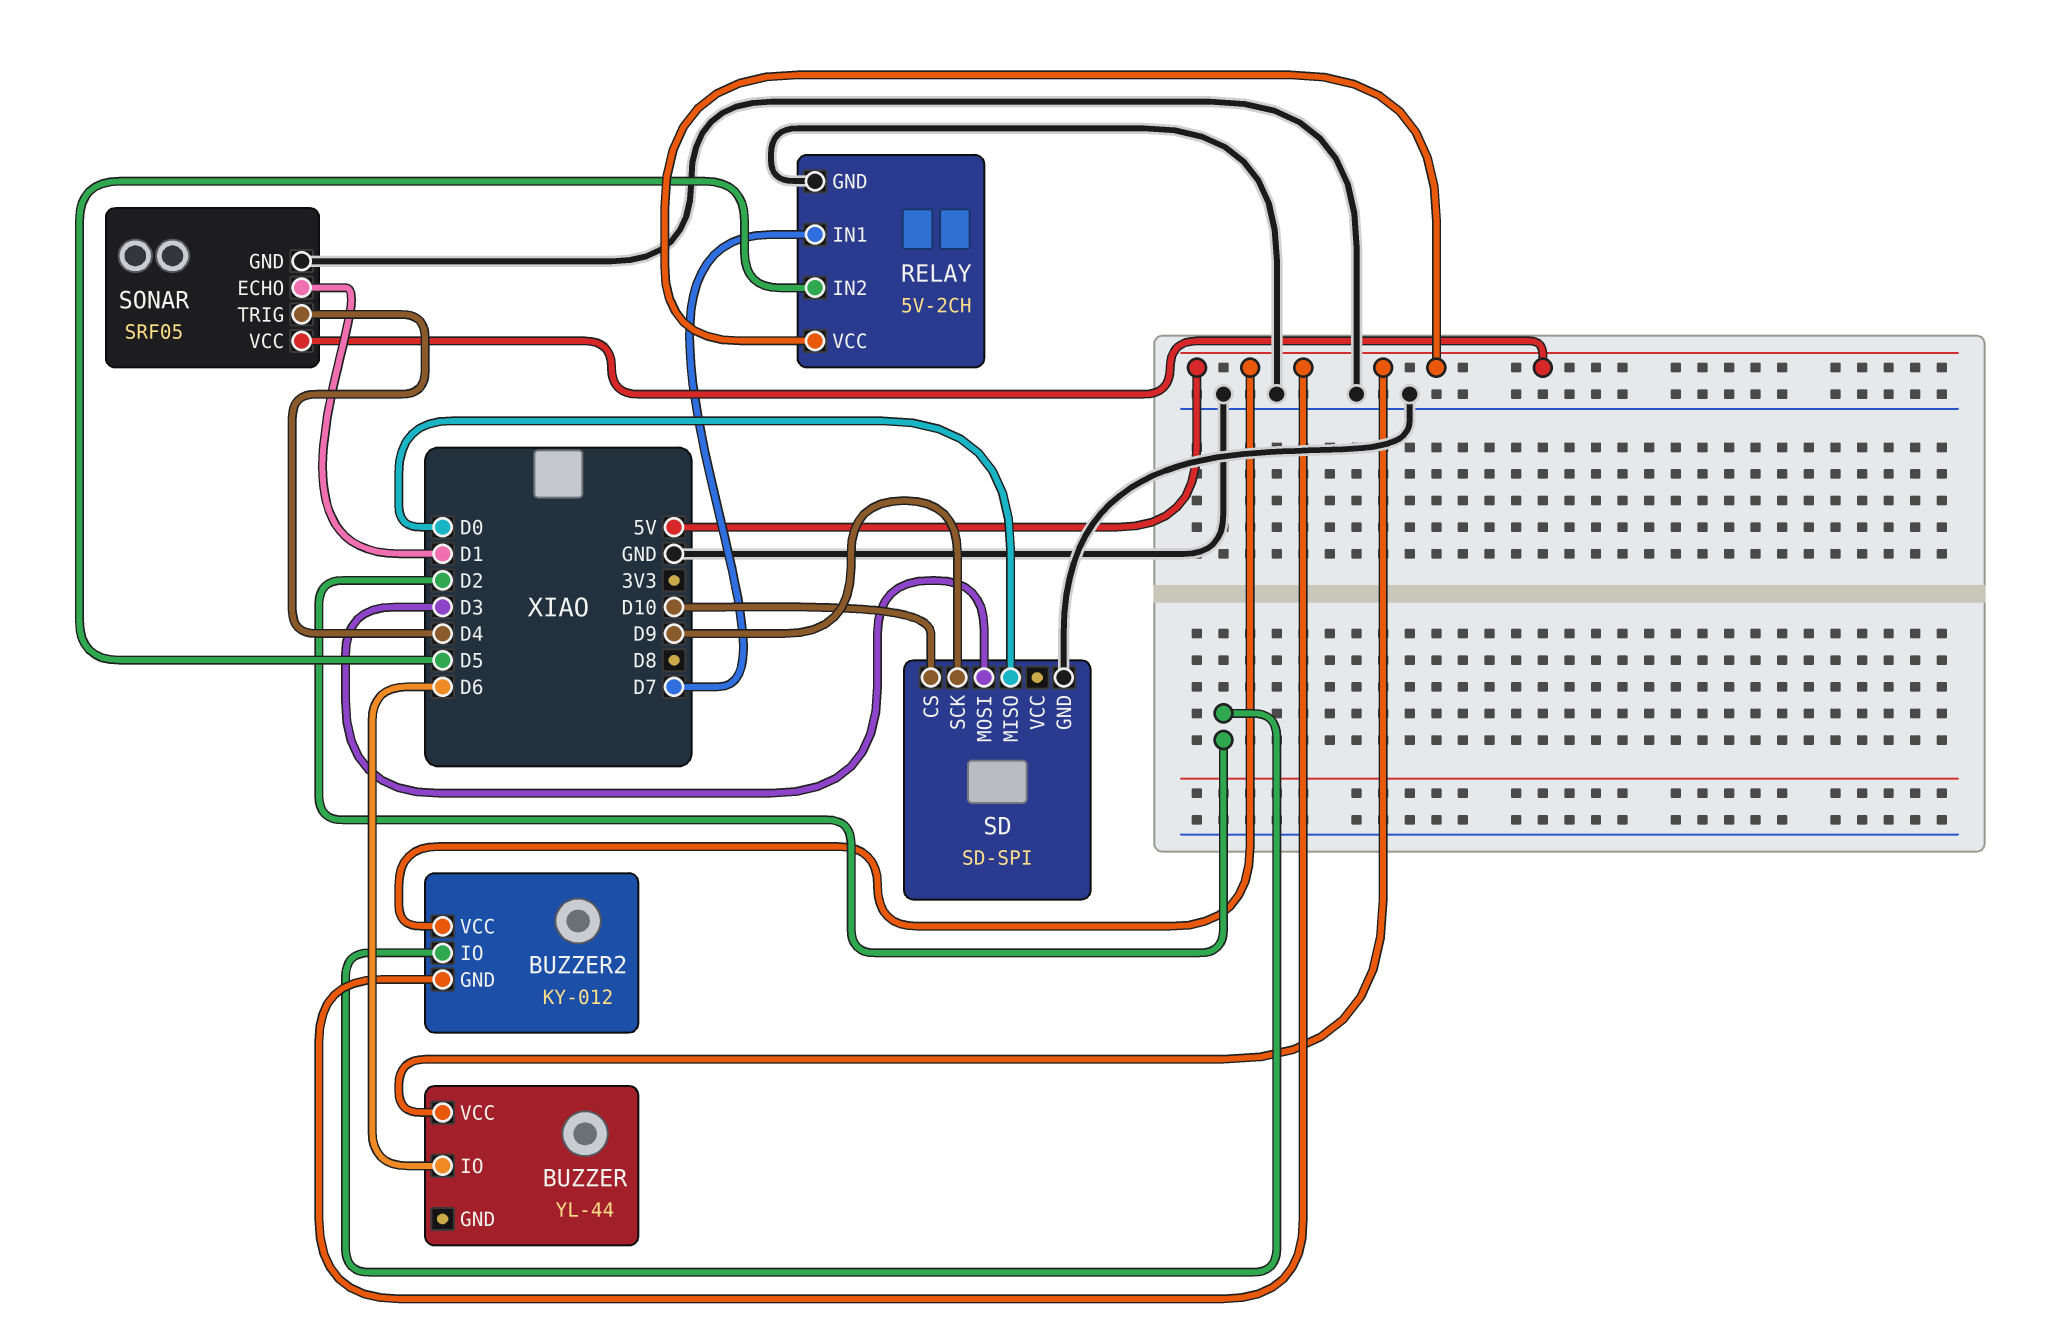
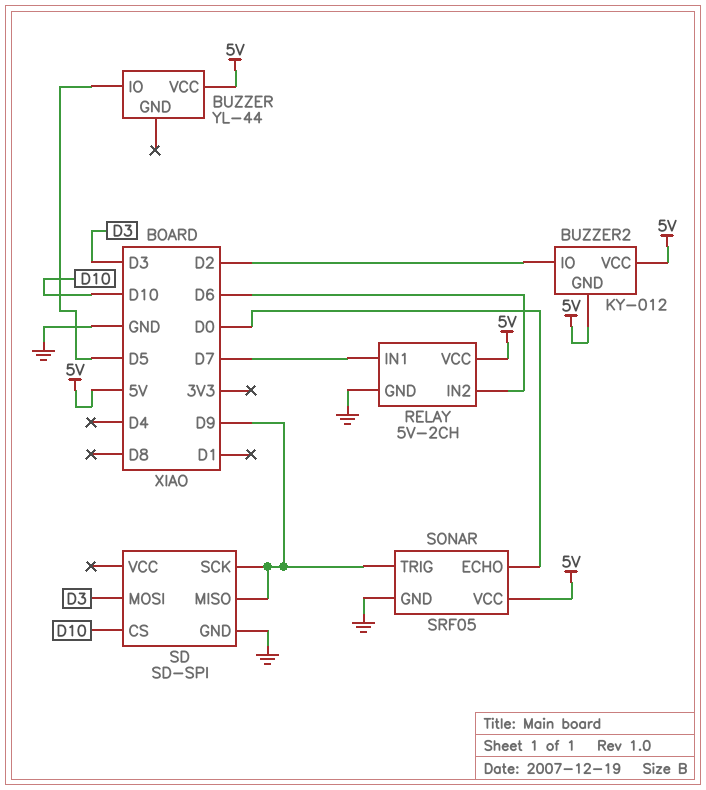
BUZZER pin IO: D6 -> D5
RELAY pin IN2: D5 -> D6
SD pin MISO: D0 -> D9
SONAR pin ECHO: D1 -> D0
SONAR pin TRIG: D4 -> D9

